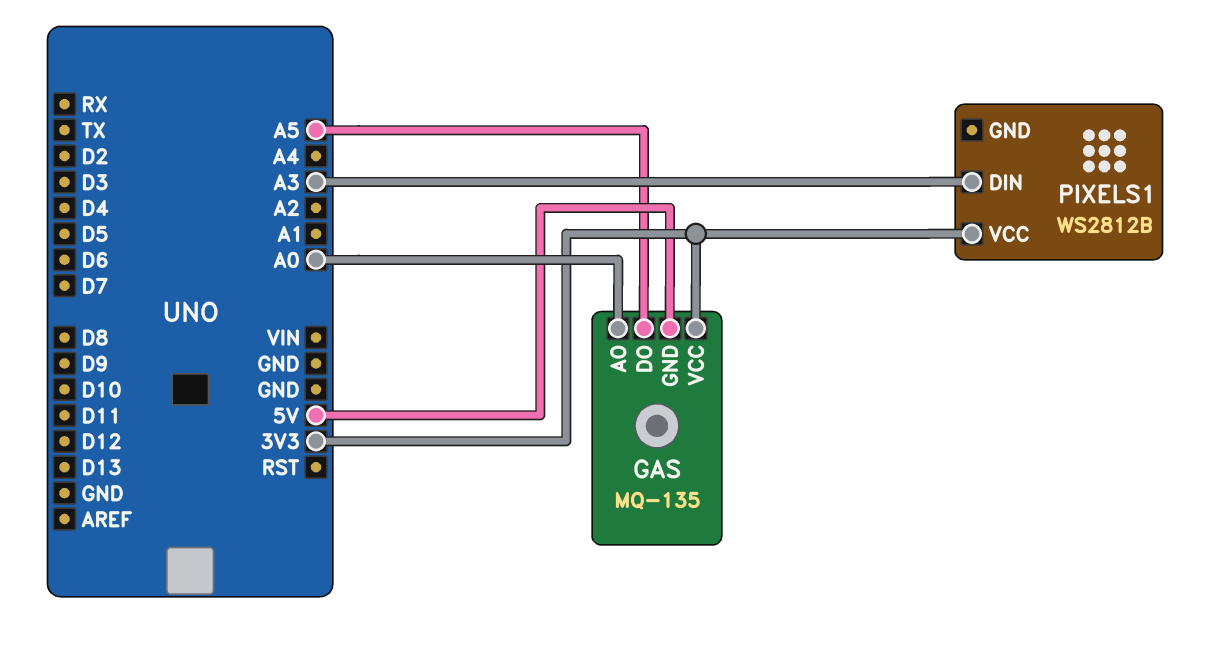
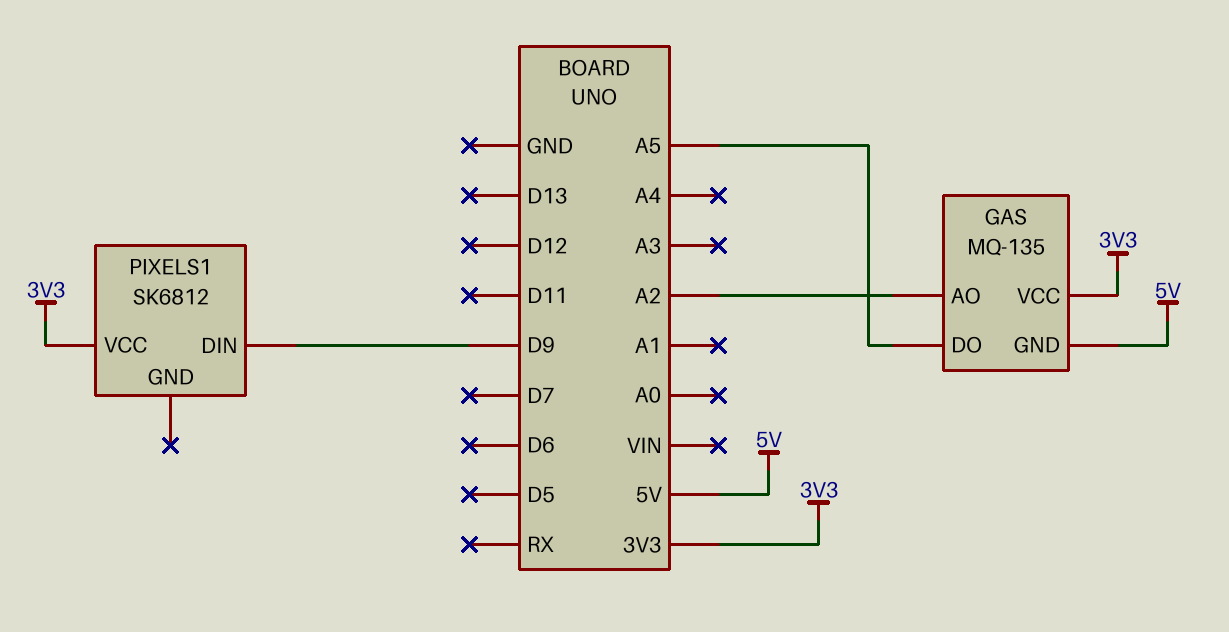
GAS pin AO: A0 -> A2
PIXELS1: WS2812B -> SK6812
PIXELS1 pin DIN: A3 -> D9

